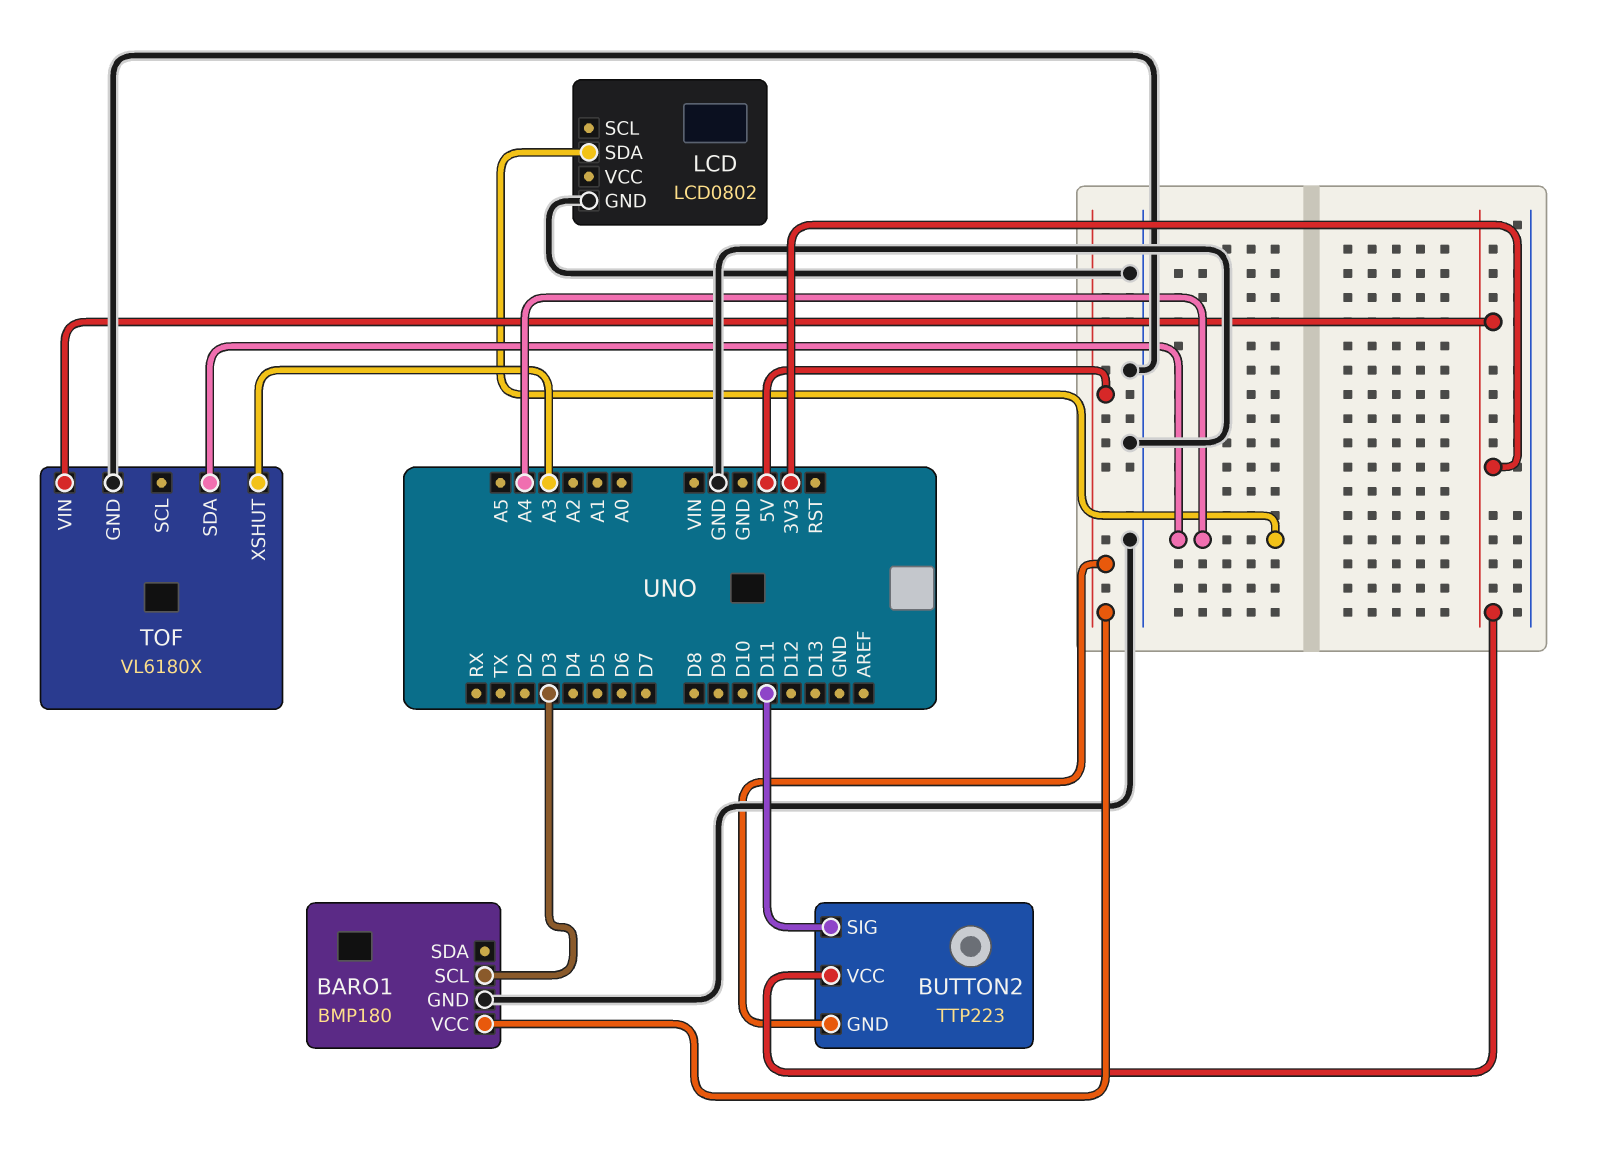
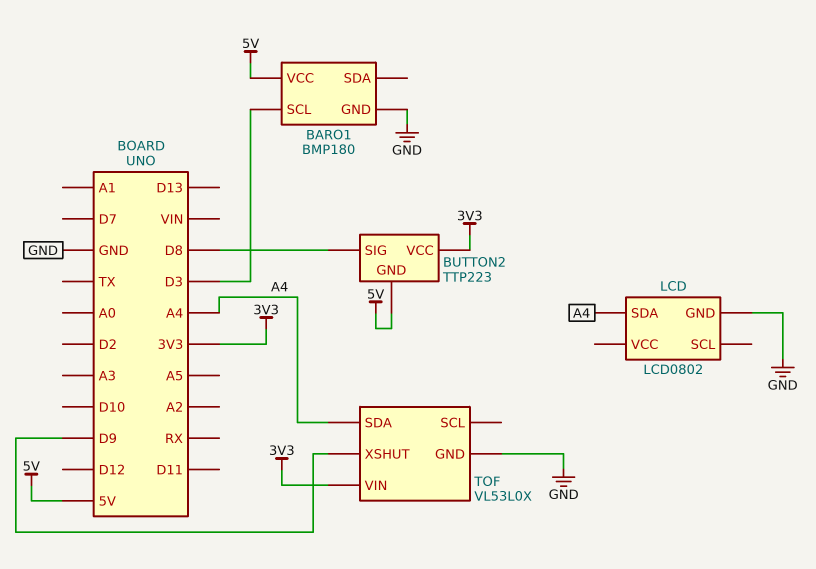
BUTTON2 pin SIG: D11 -> D8
TOF: VL6180X -> VL53L0X
TOF pin XSHUT: A3 -> D9

